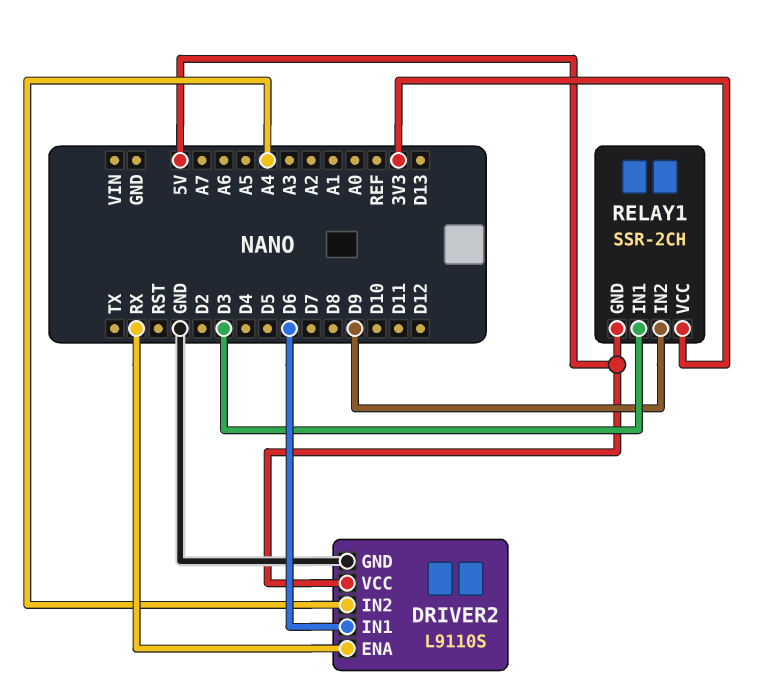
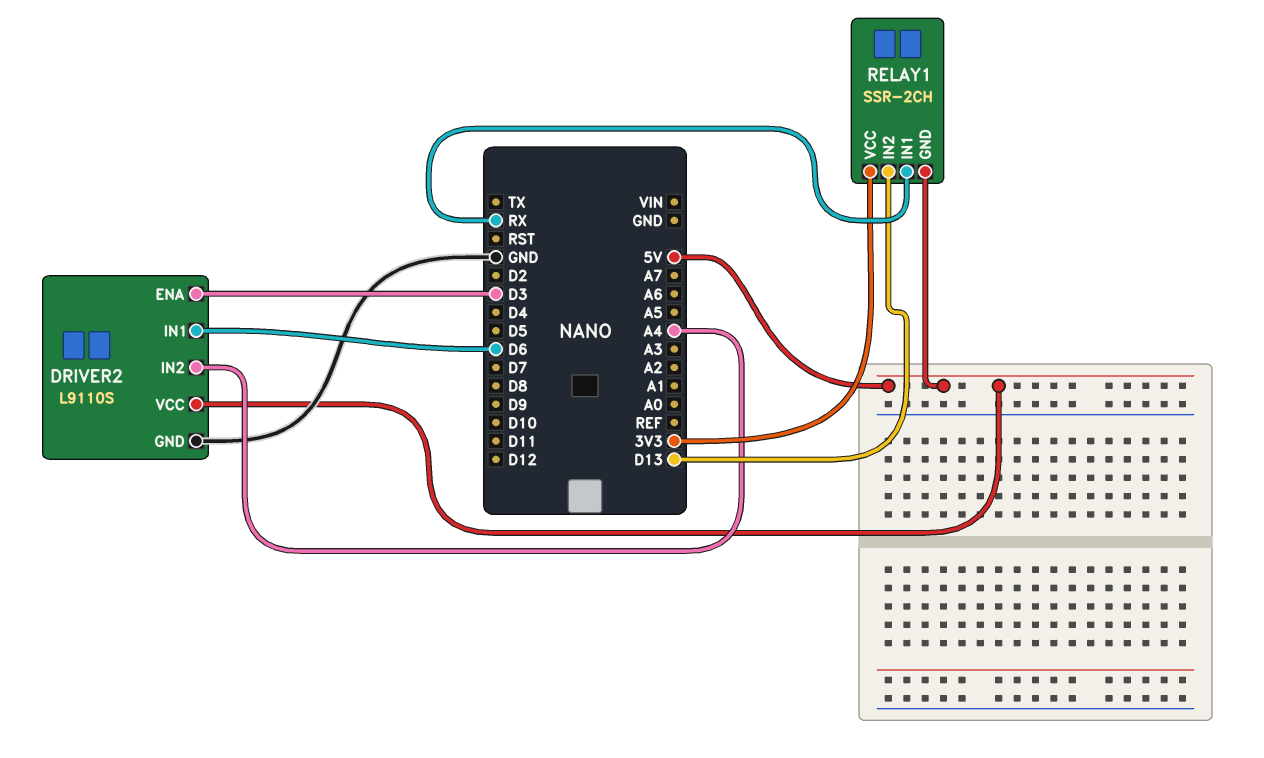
DRIVER2 pin ENA: RX -> D3
RELAY1 pin IN1: D3 -> RX
RELAY1 pin IN2: D9 -> D13

